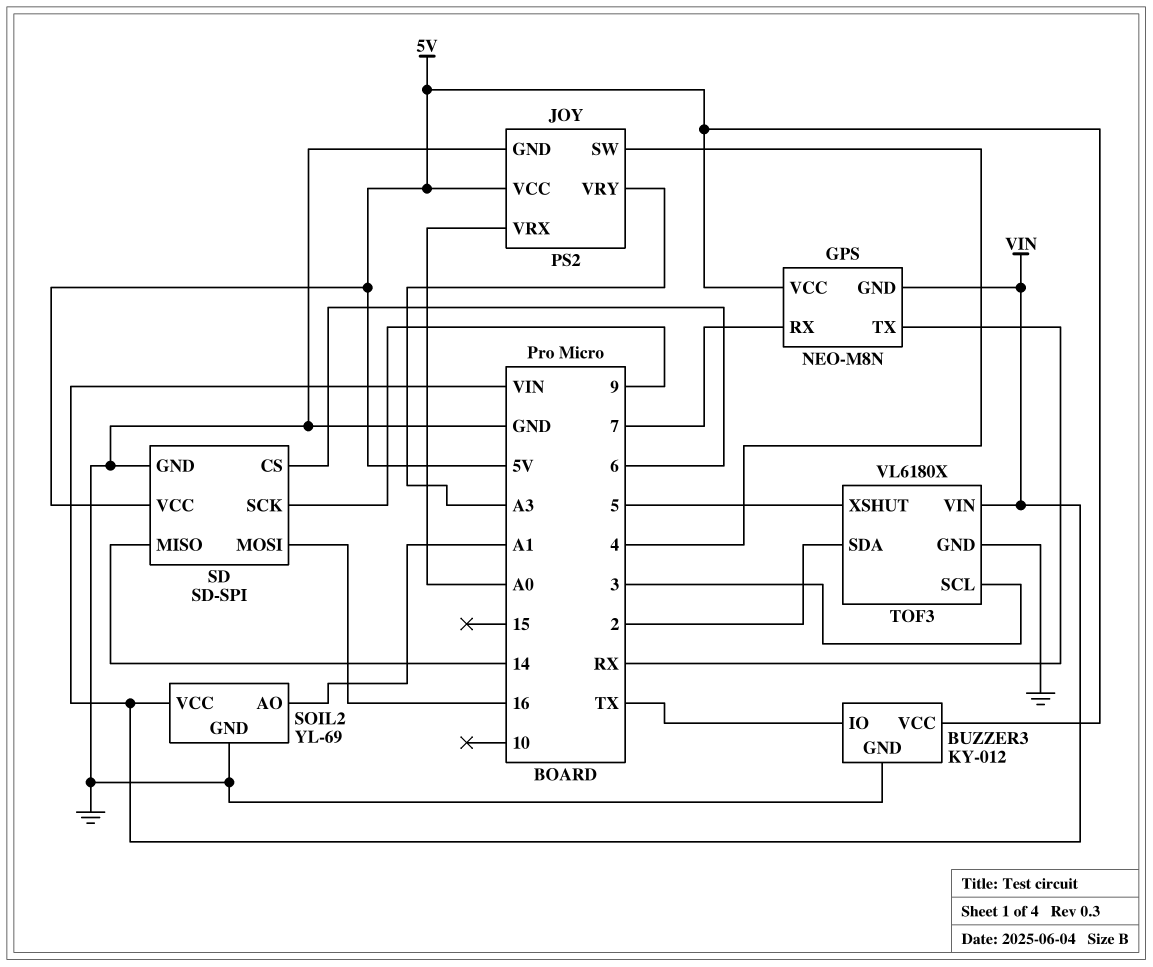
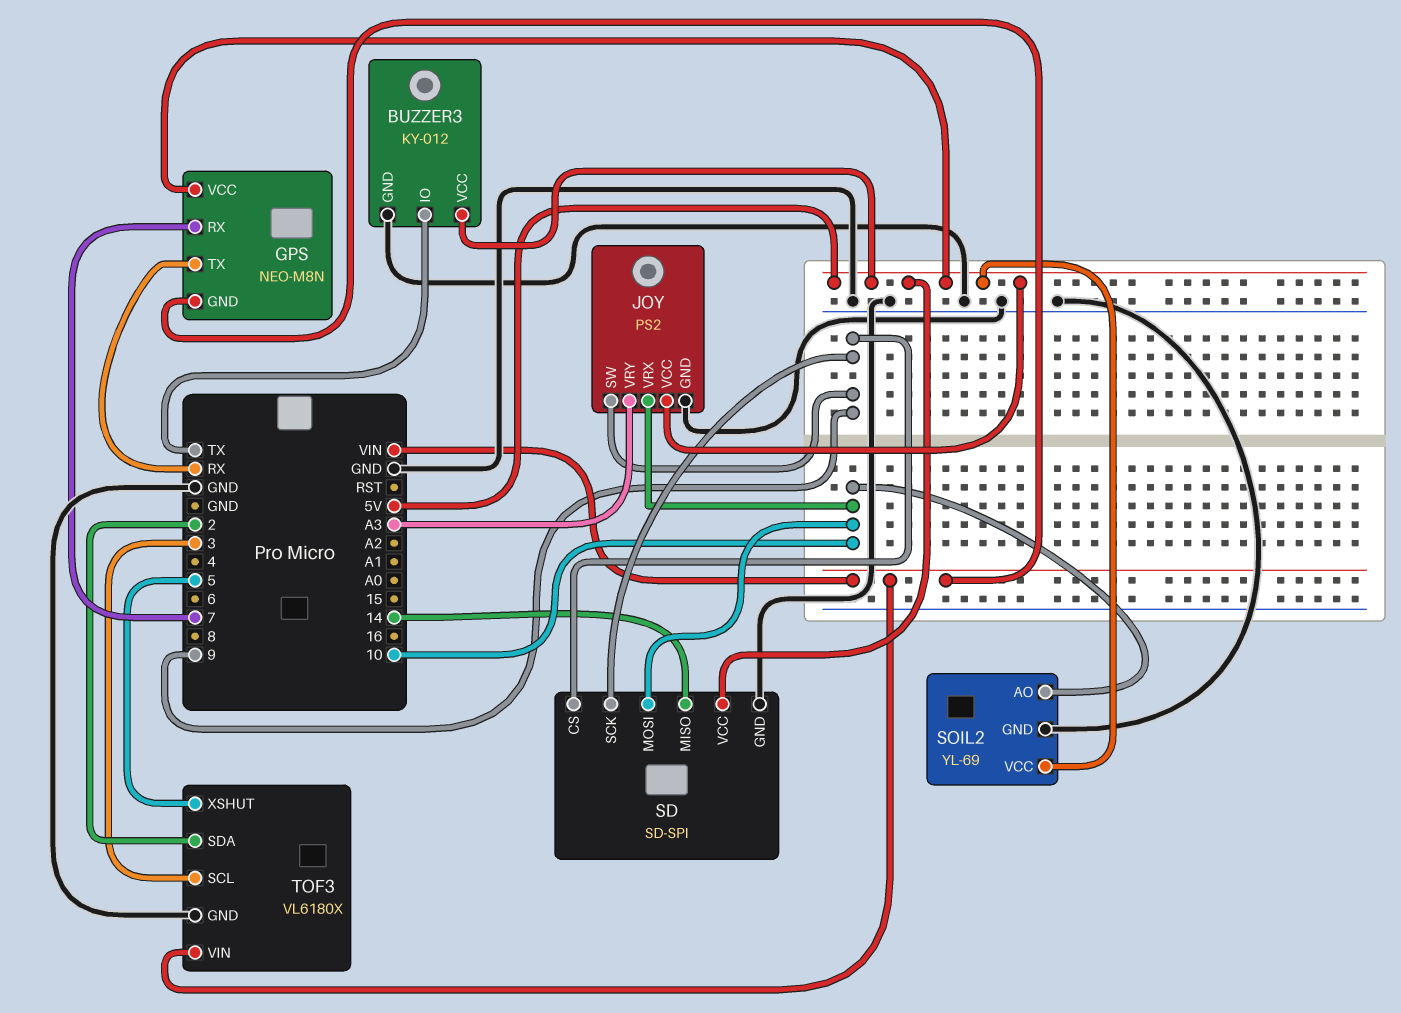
JOY pin SW: 4 -> 9
JOY pin VRX: A0 -> 10
SD pin CS: 6 -> 9
SD pin MOSI: 16 -> 10
SOIL2 pin AO: A1 -> 10
SOIL2 pin VCC: VIN -> 5V

